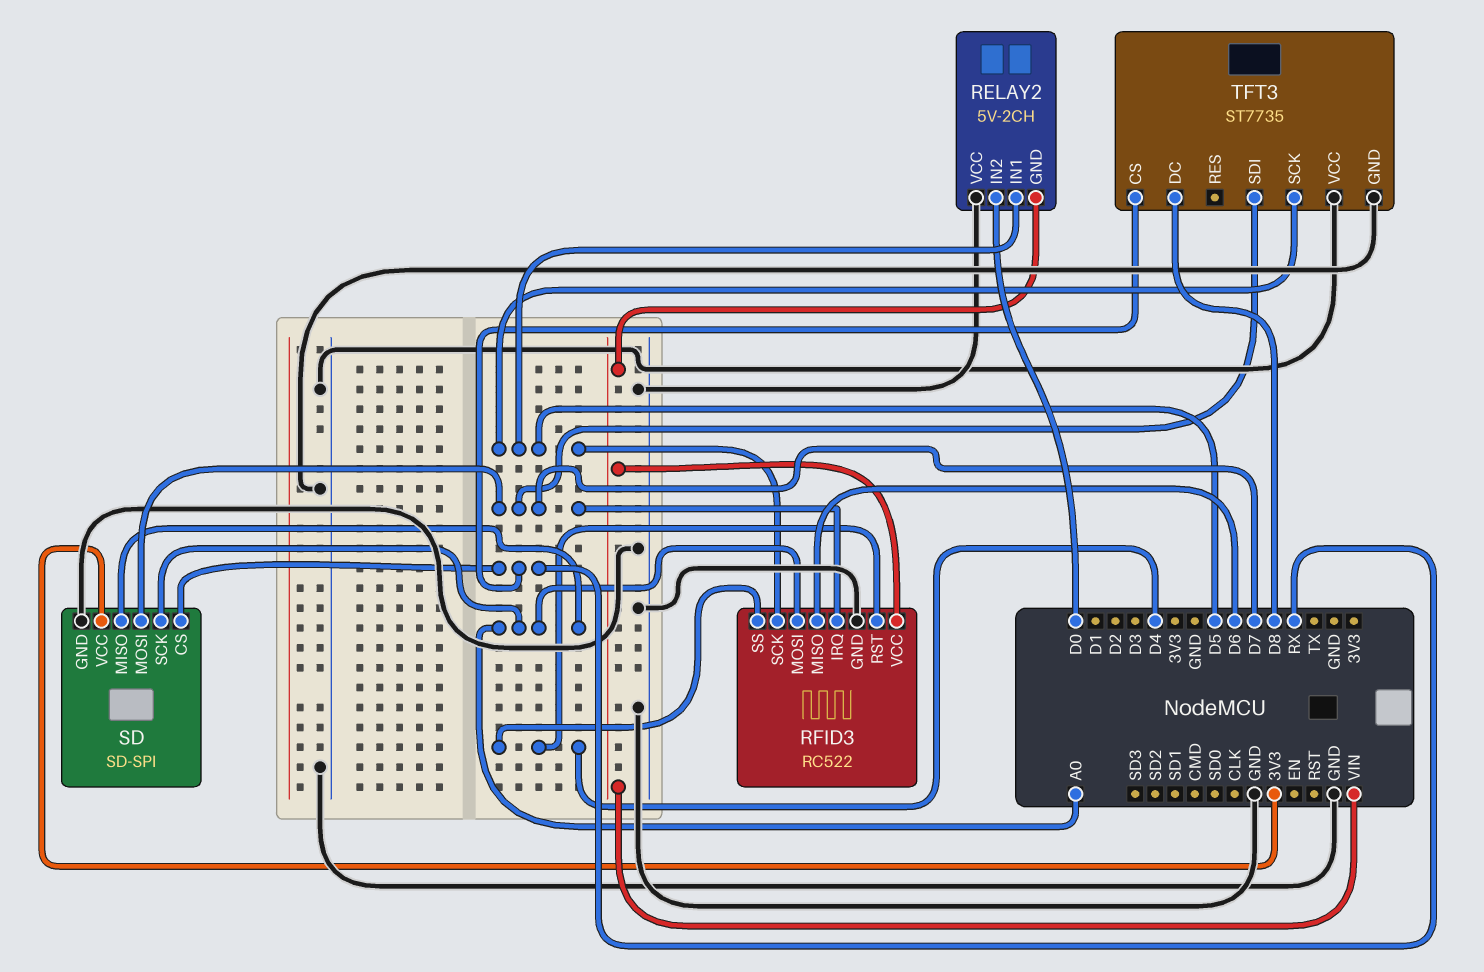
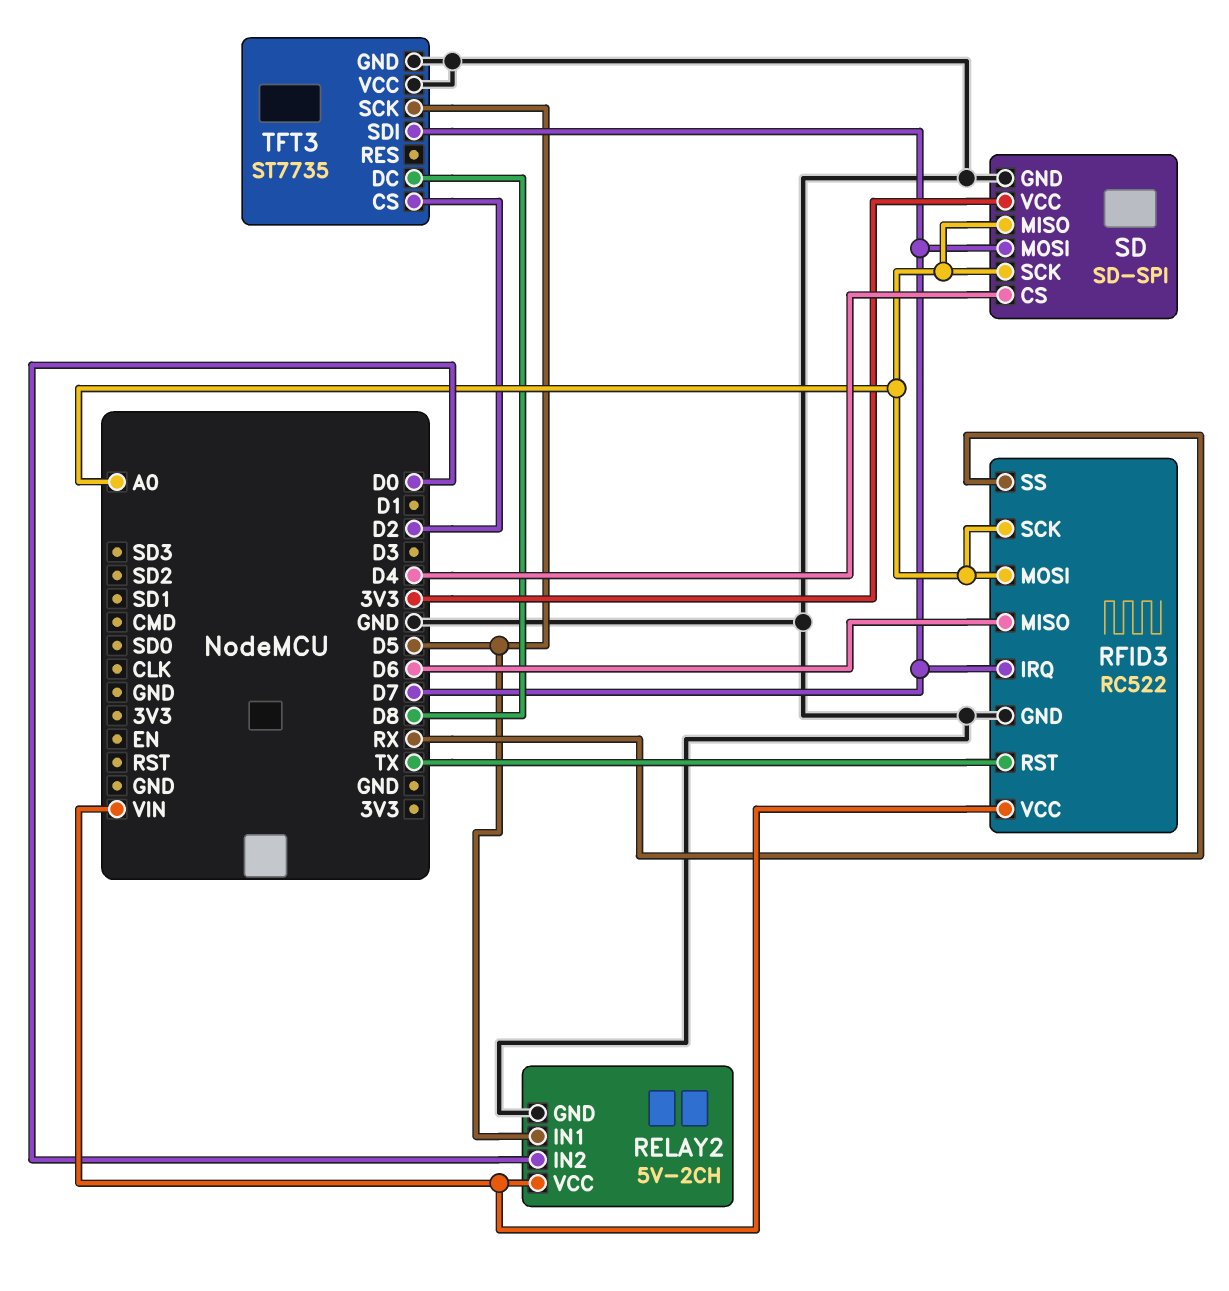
RELAY2 pin GND: VIN -> GND
RELAY2 pin VCC: GND -> VIN
RFID3 pin RST: D4 -> TX
RFID3 pin SCK: D5 -> A0
RFID3 pin SS: D4 -> RX
SD pin CS: RX -> D4
TFT3 pin CS: RX -> D2

